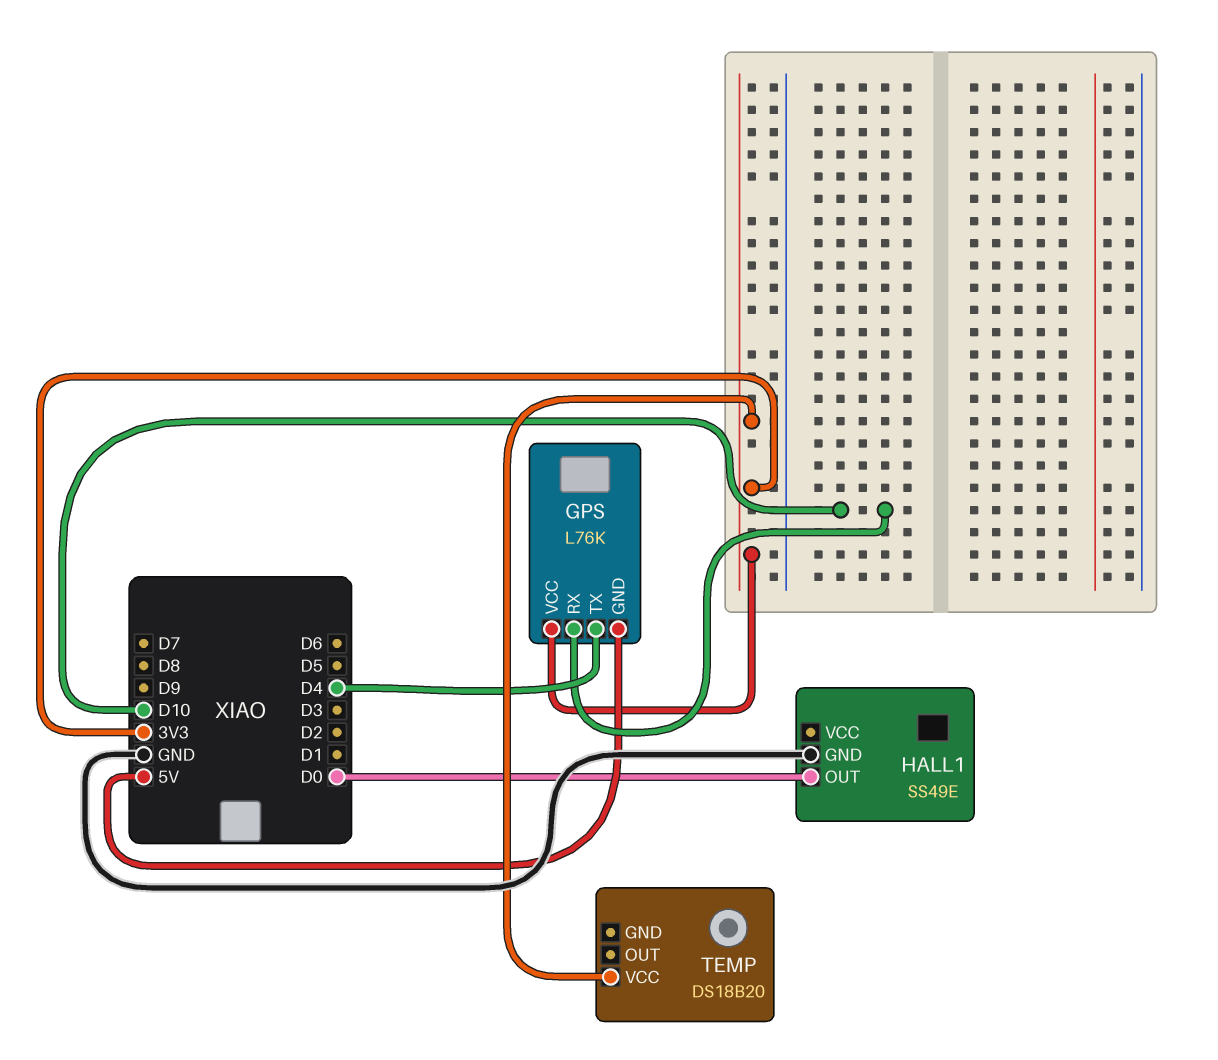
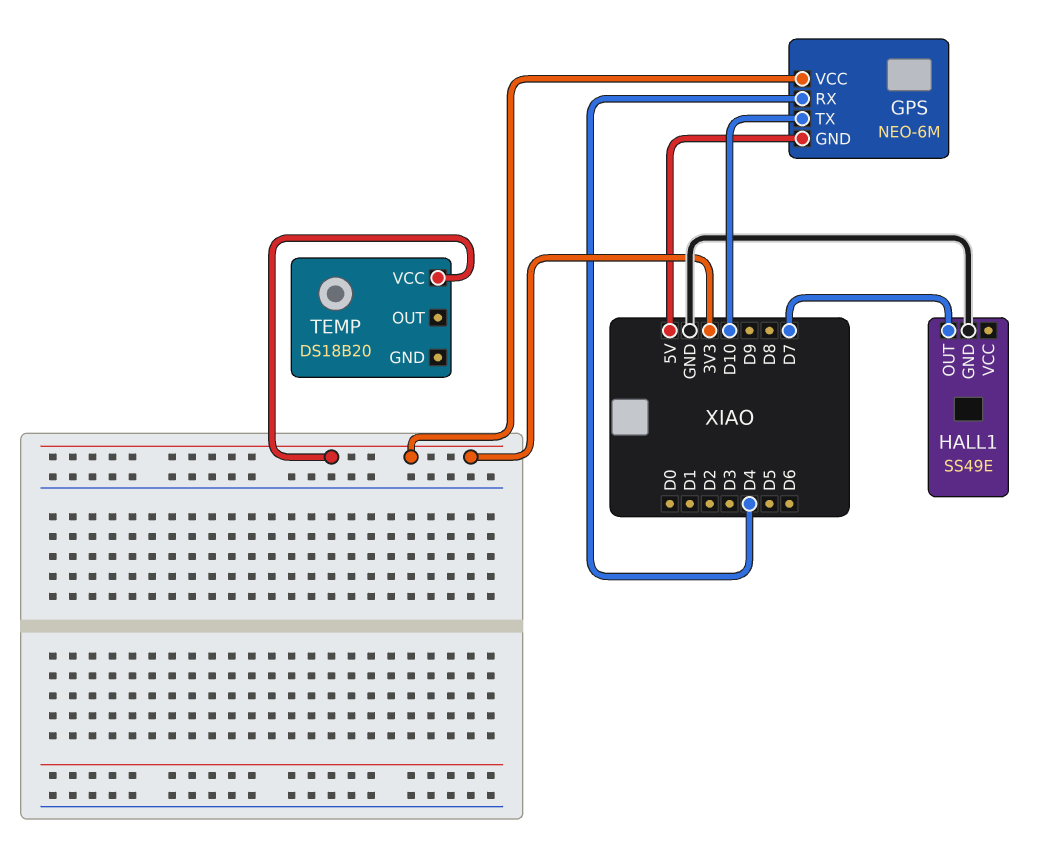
GPS: L76K -> NEO-6M
GPS pin RX: D10 -> D4
GPS pin TX: D4 -> D10
HALL1 pin OUT: D0 -> D7

